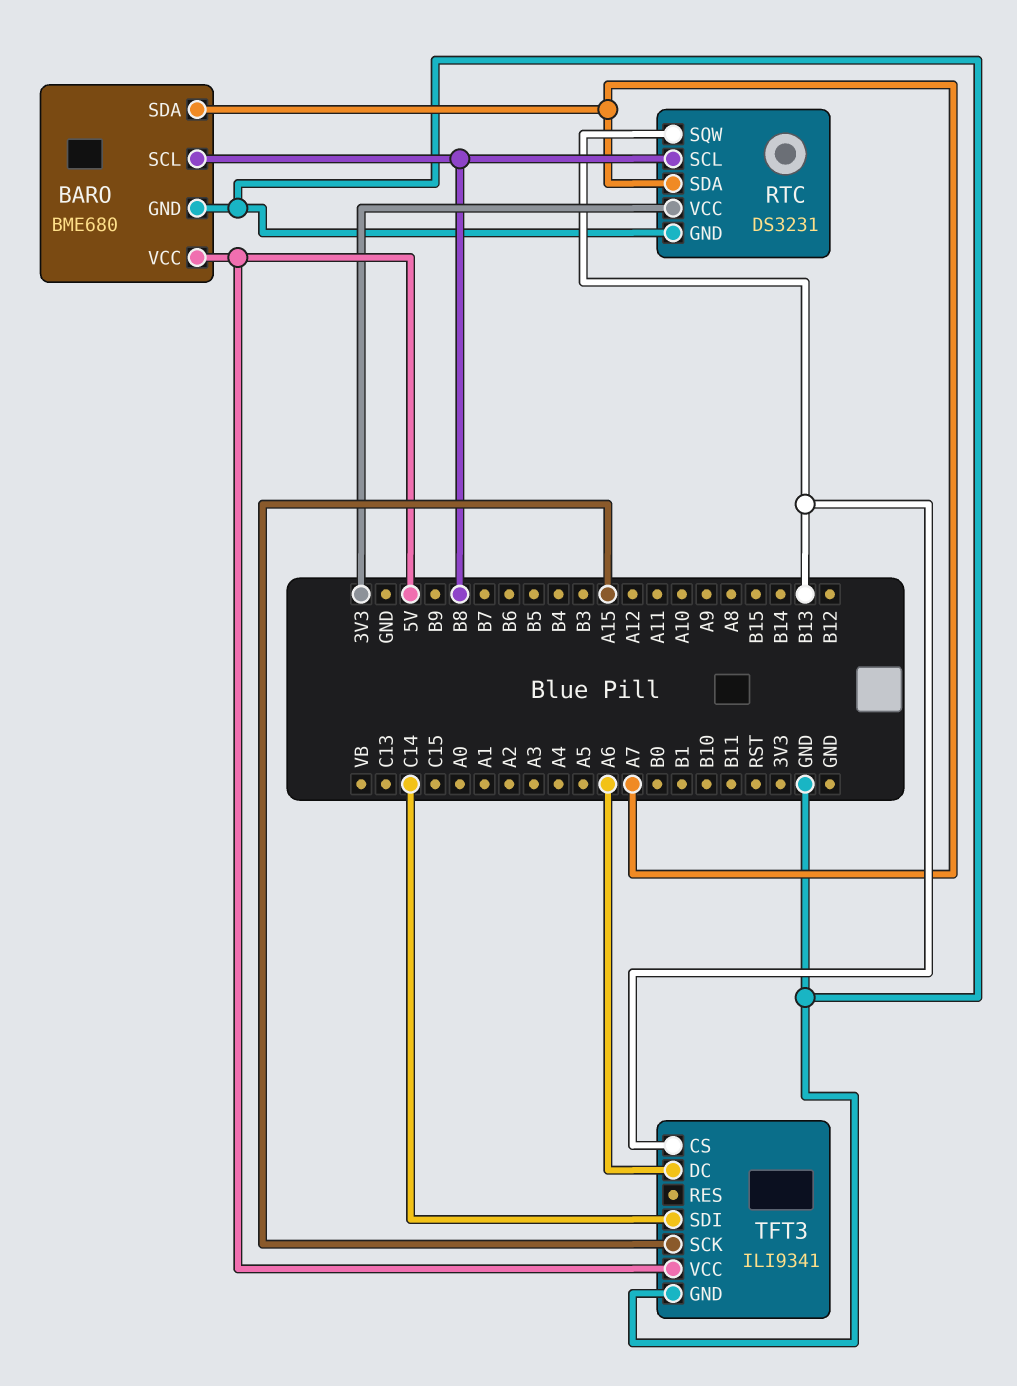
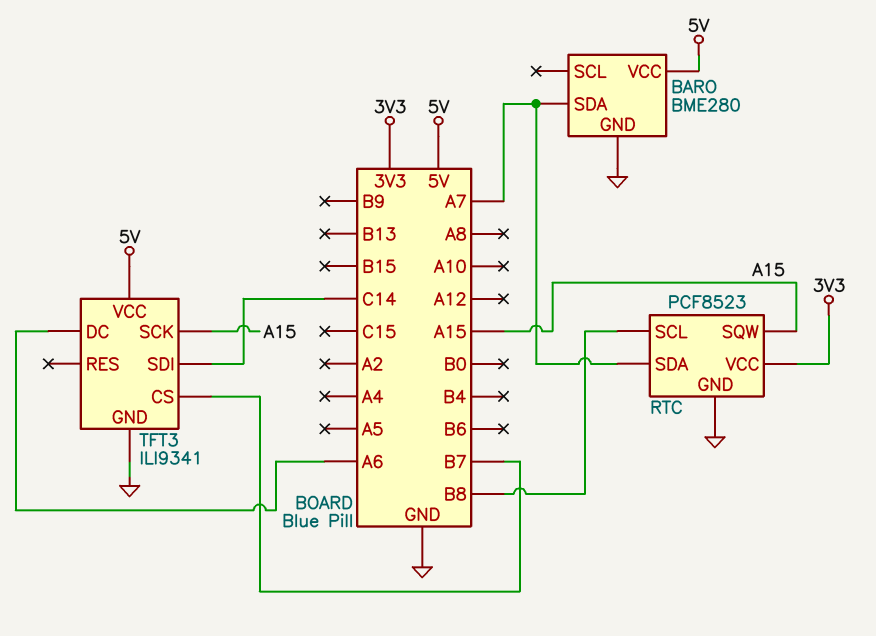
BARO: BME680 -> BME280
BARO pin SCL: B8 -> none
RTC: DS3231 -> PCF8523
RTC pin SQW: B13 -> A15
TFT3 pin CS: B13 -> B7

